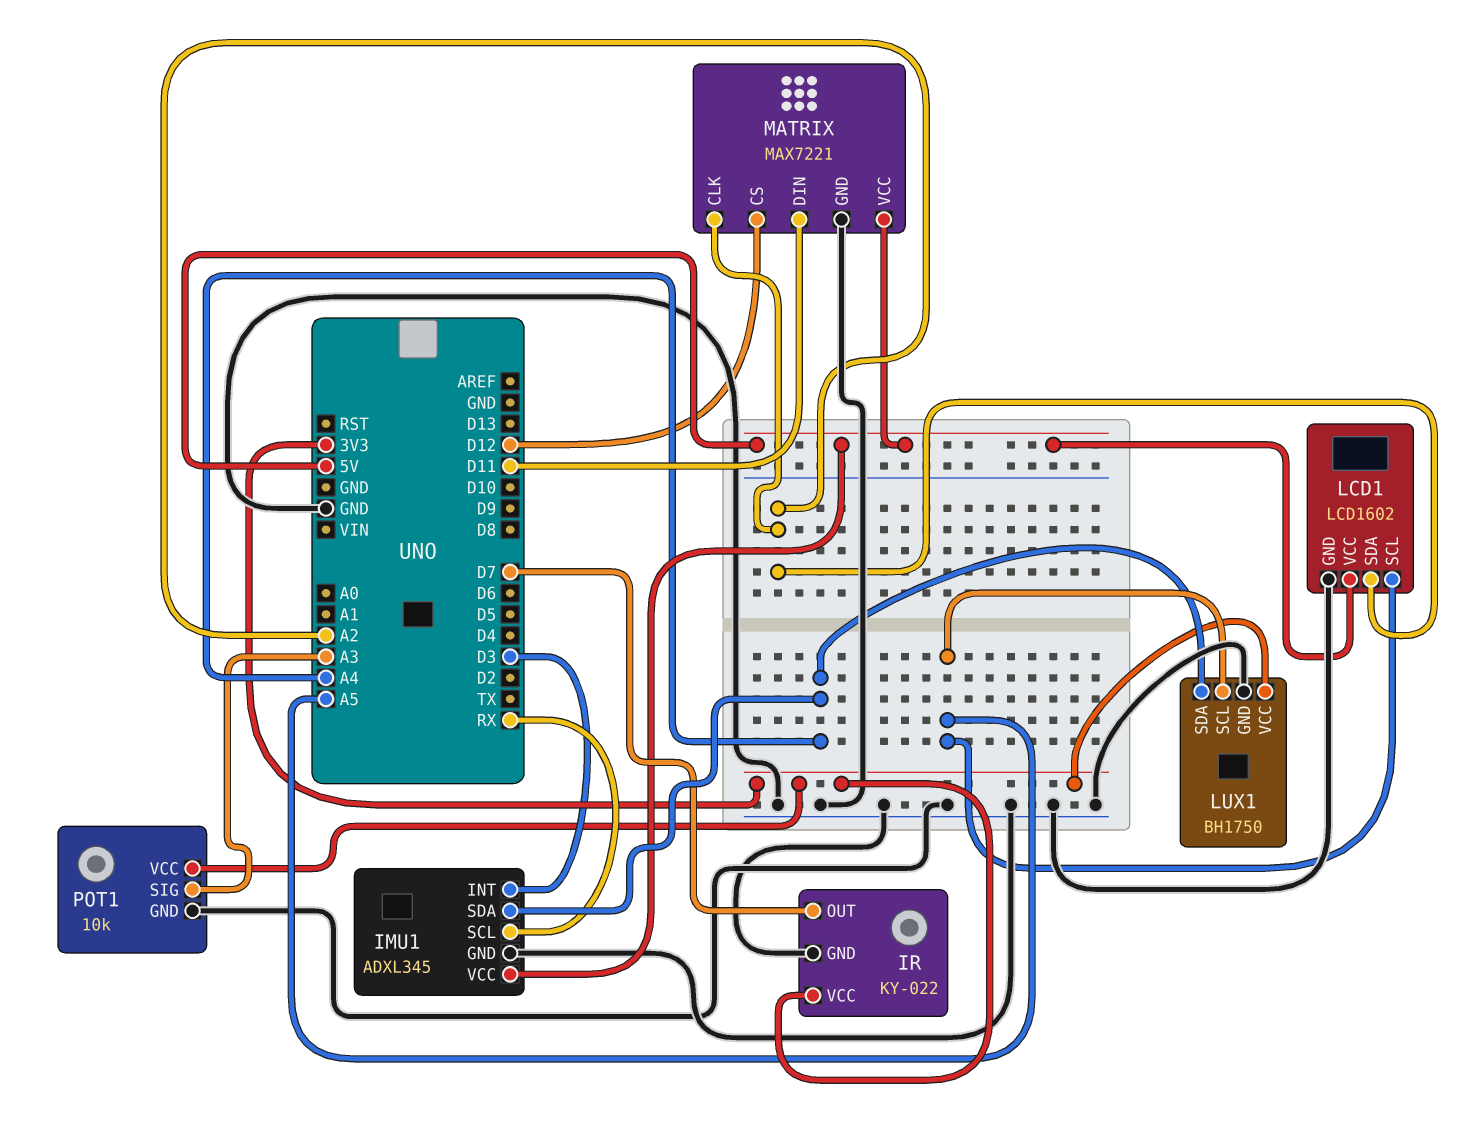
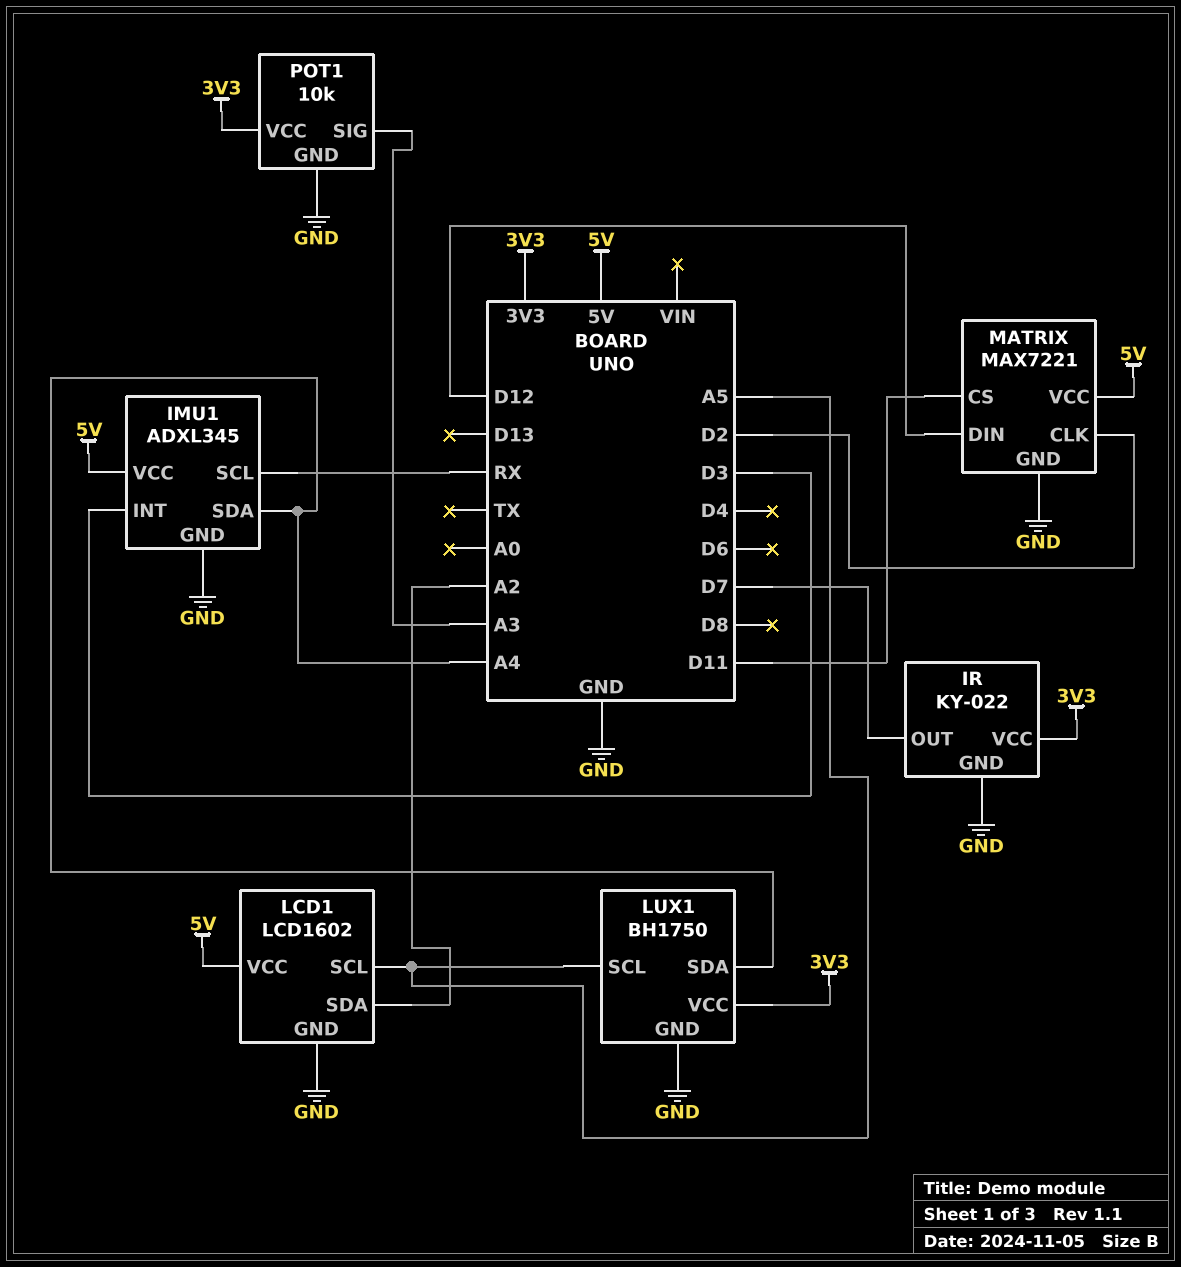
MATRIX pin CLK: A2 -> D2
MATRIX pin CS: D12 -> D11
MATRIX pin DIN: D11 -> D12

